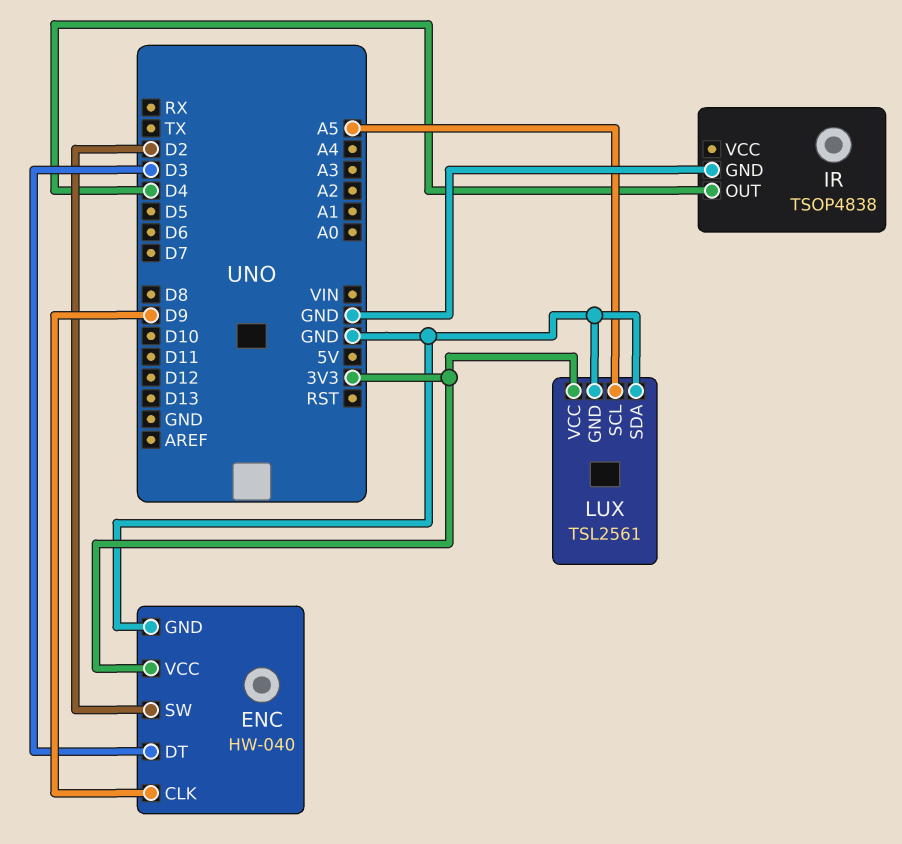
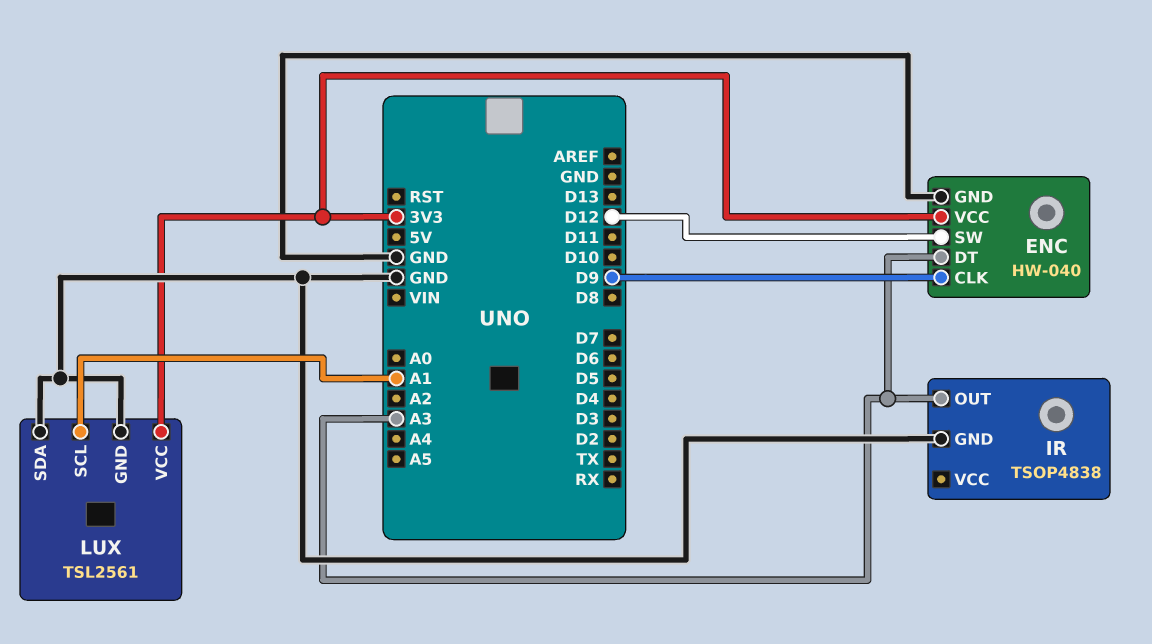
ENC pin DT: D3 -> A3
ENC pin SW: D2 -> D12
IR pin OUT: D4 -> A3
LUX pin SCL: A5 -> A1

